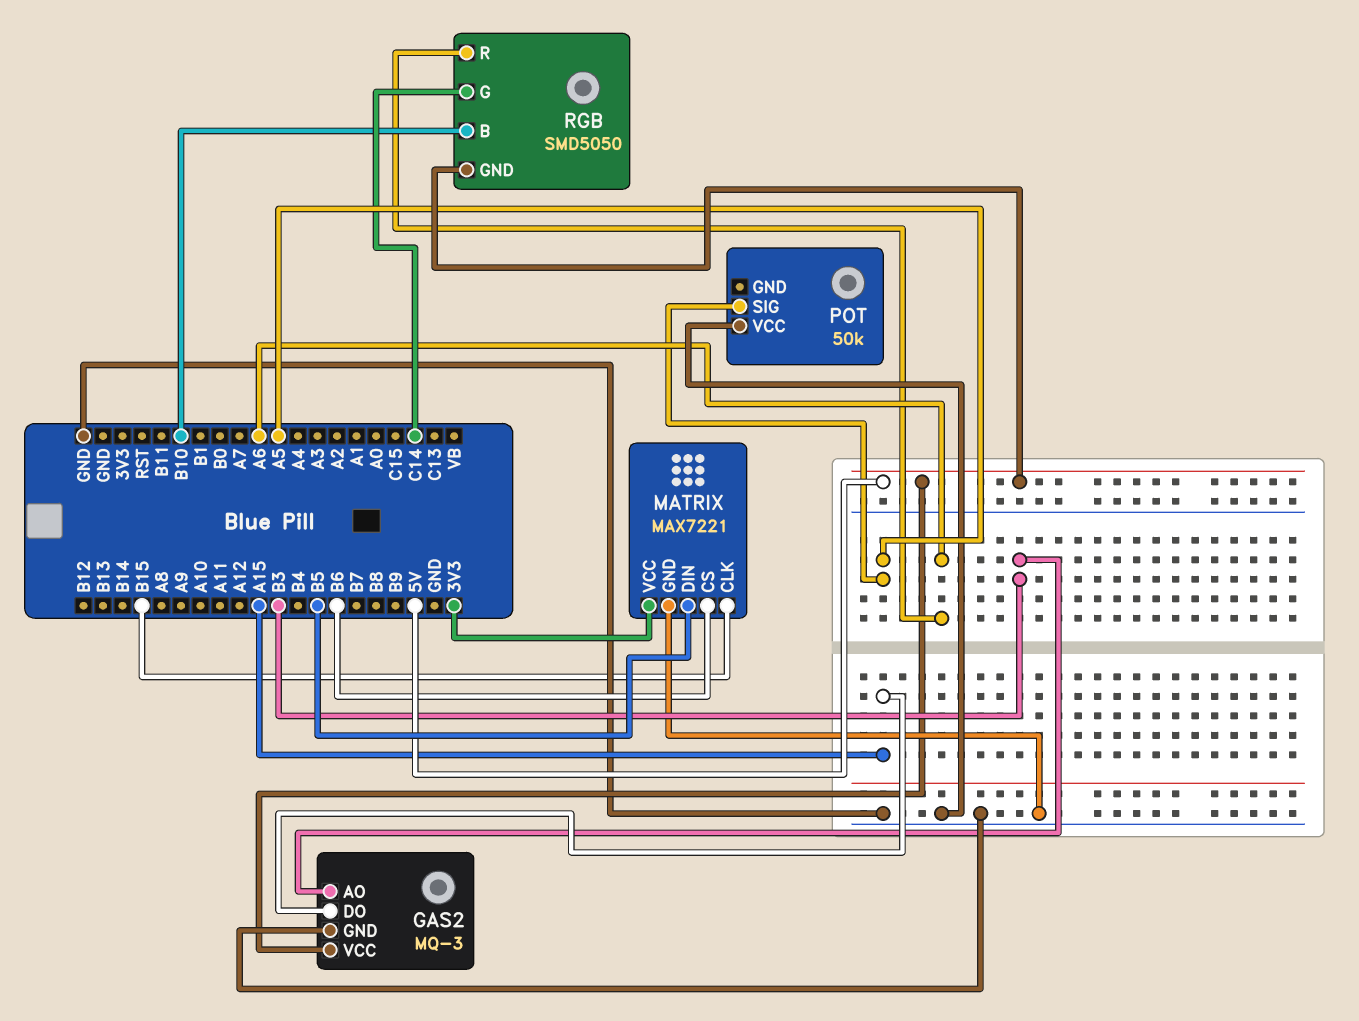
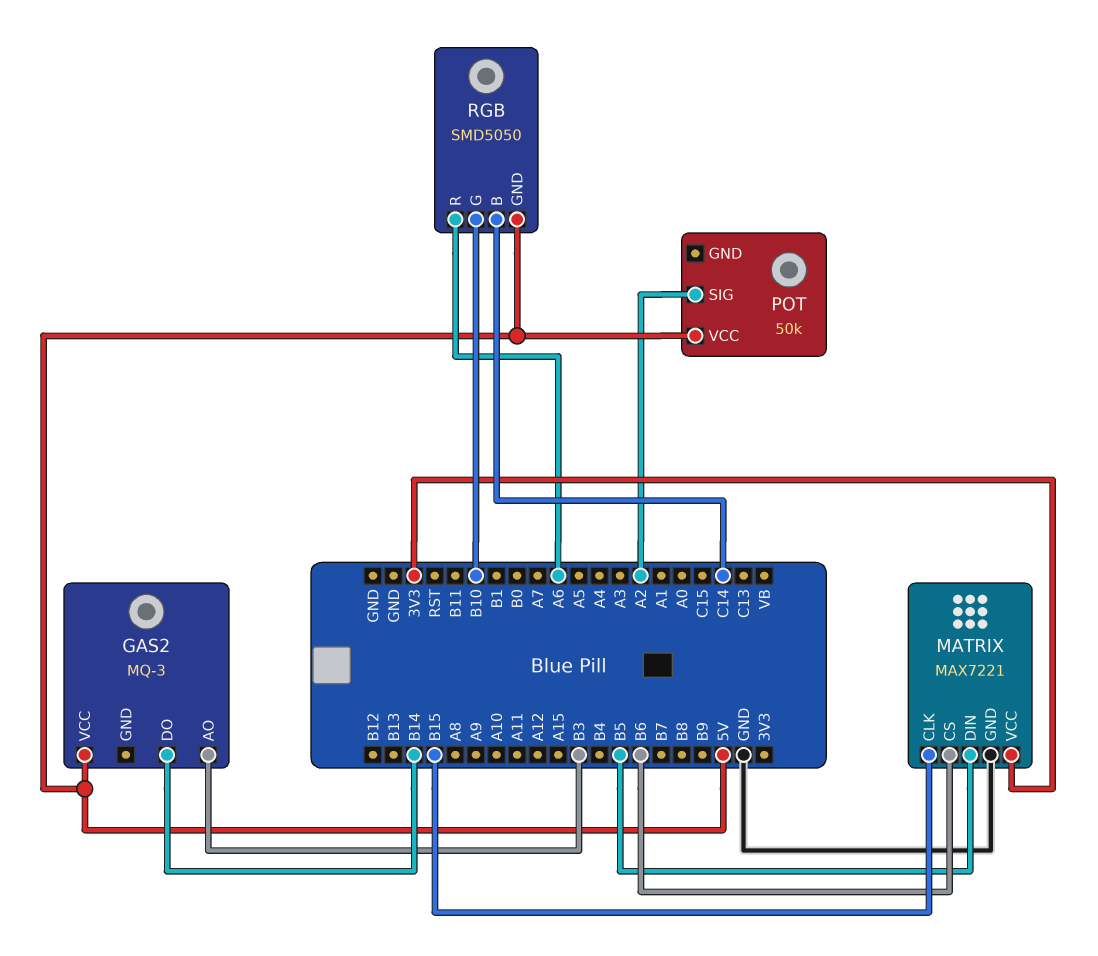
GAS2 pin DO: A15 -> B14
GAS2 pin GND: GND -> none
POT pin SIG: A5 -> A2
POT pin VCC: GND -> 5V
RGB pin B: B10 -> C14
RGB pin G: C14 -> B10

